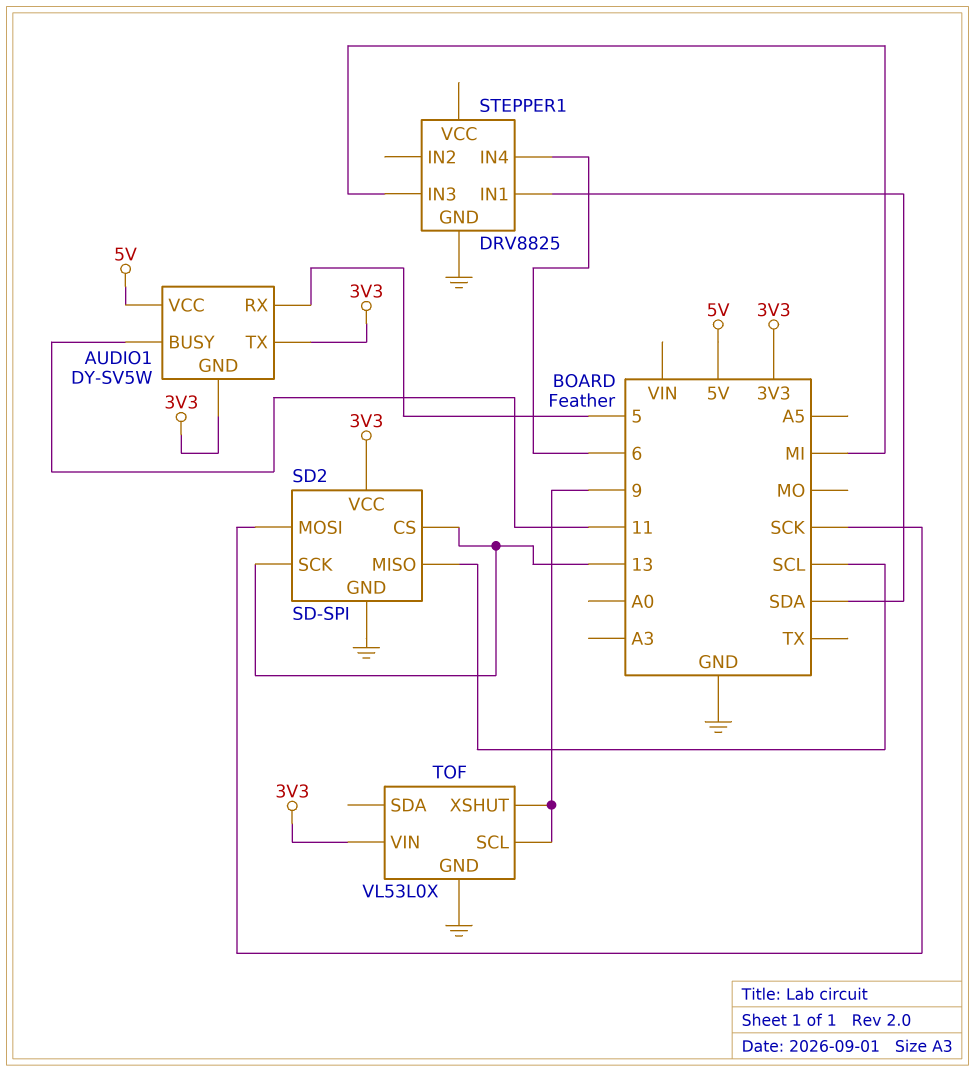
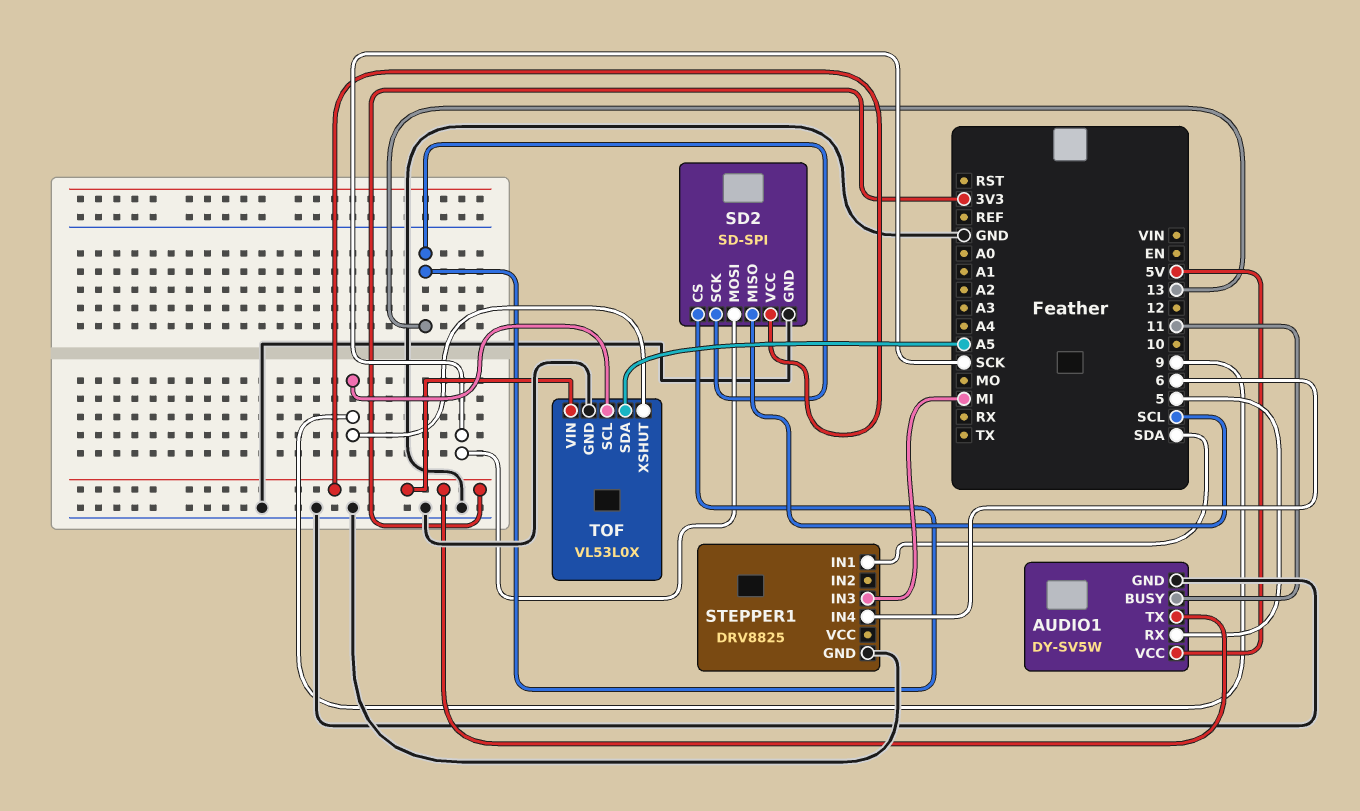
AUDIO1 pin GND: 3V3 -> GND
TOF pin SDA: none -> A5

